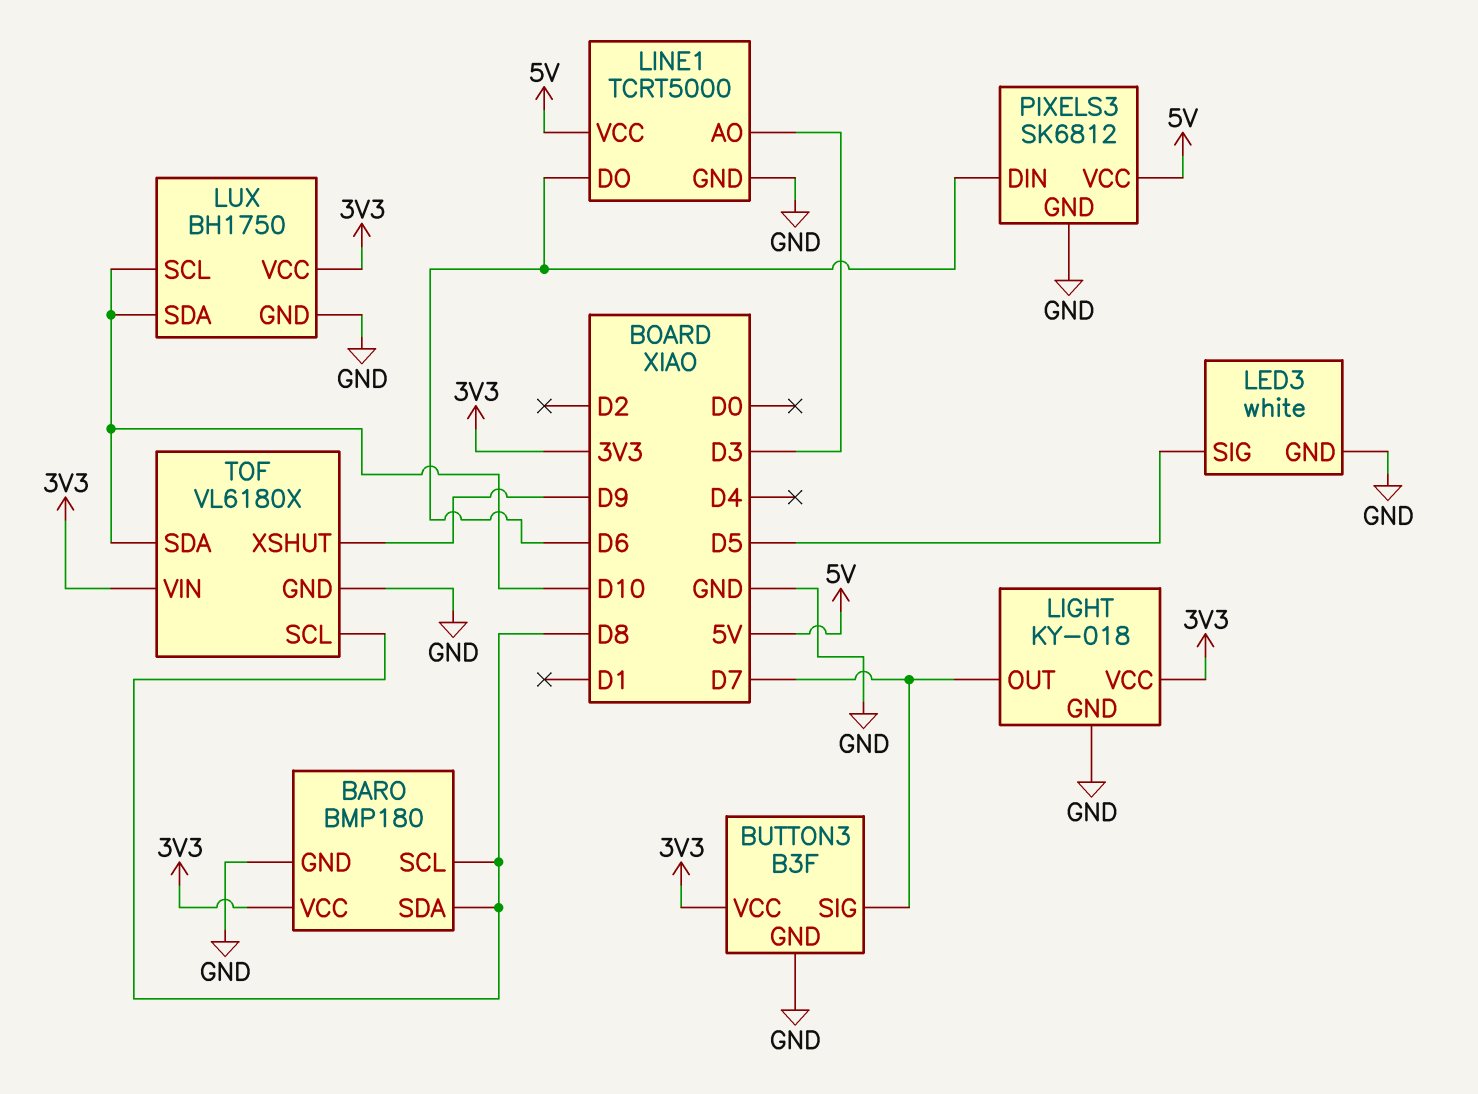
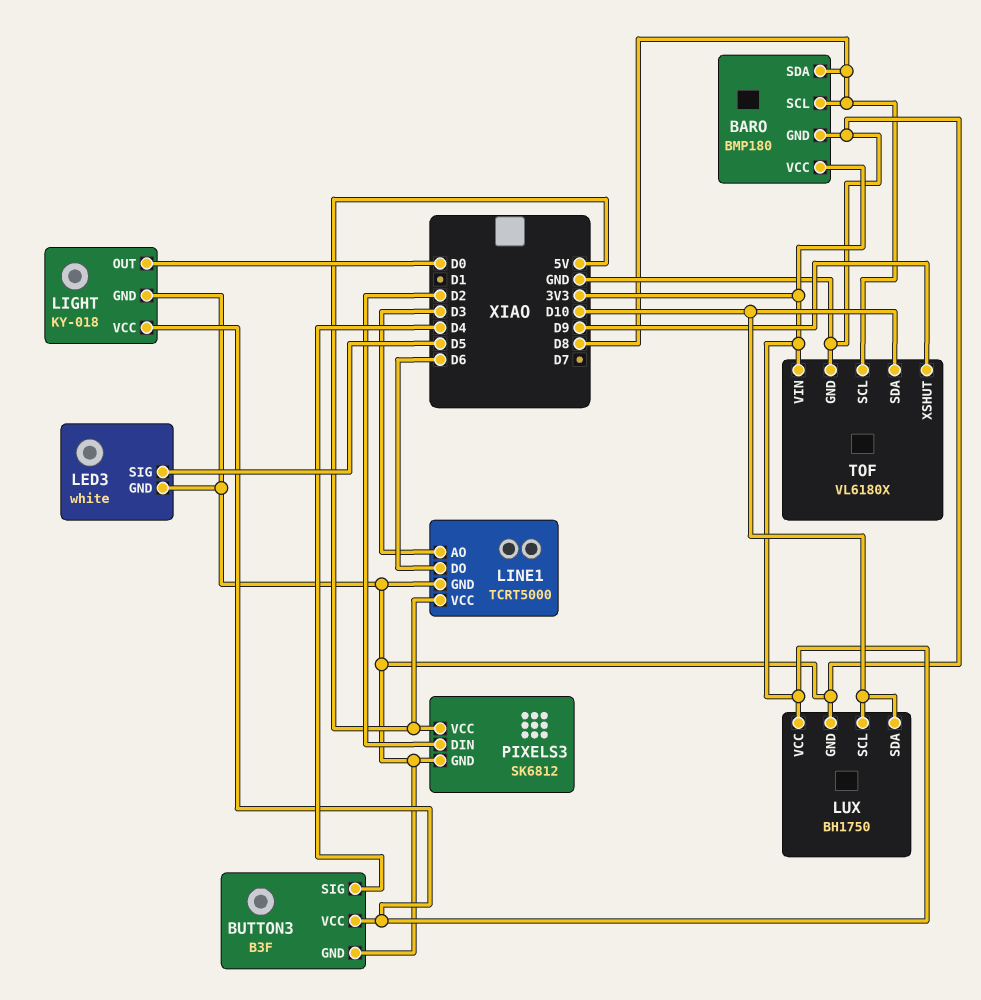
BUTTON3 pin SIG: D7 -> D4
LIGHT pin OUT: D7 -> D0
PIXELS3 pin DIN: D6 -> D2

